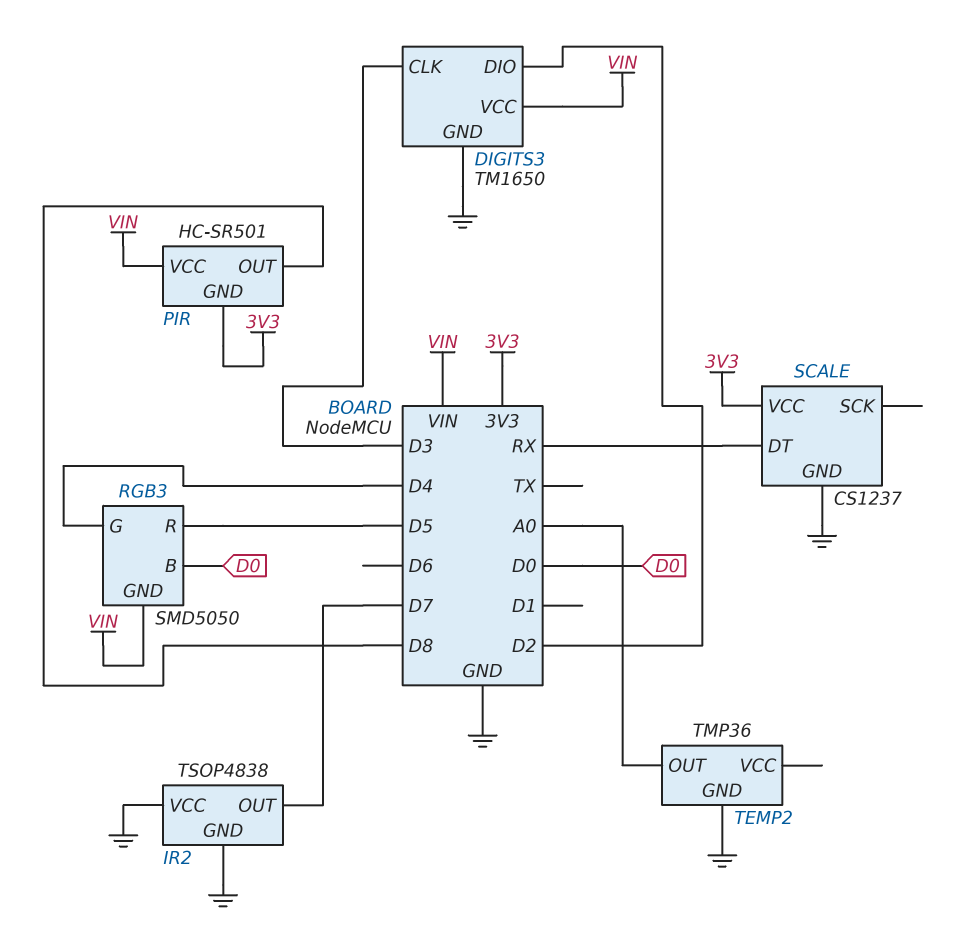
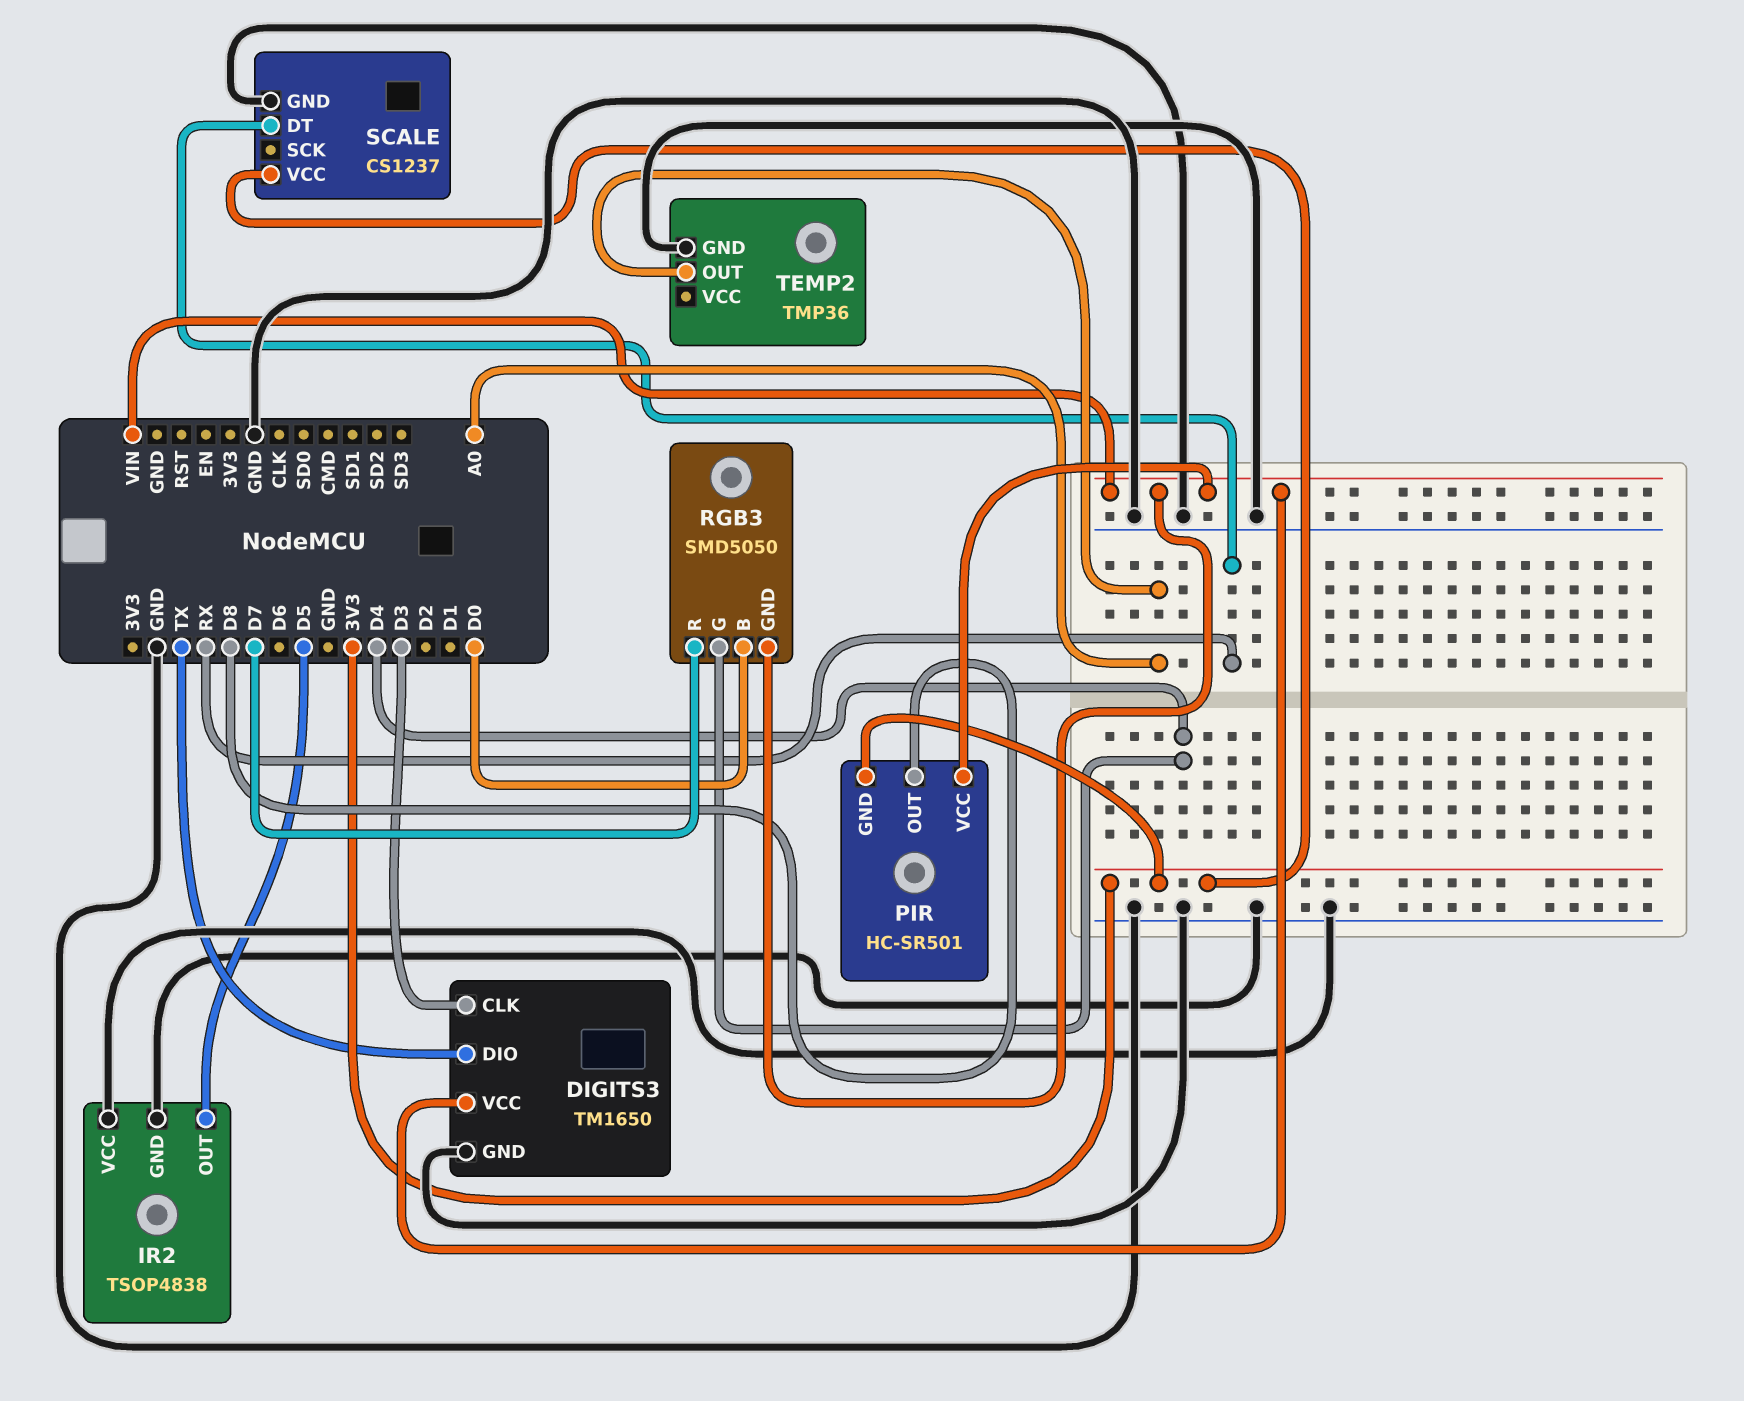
DIGITS3 pin DIO: D2 -> TX
IR2 pin OUT: D7 -> D5
RGB3 pin R: D5 -> D7

